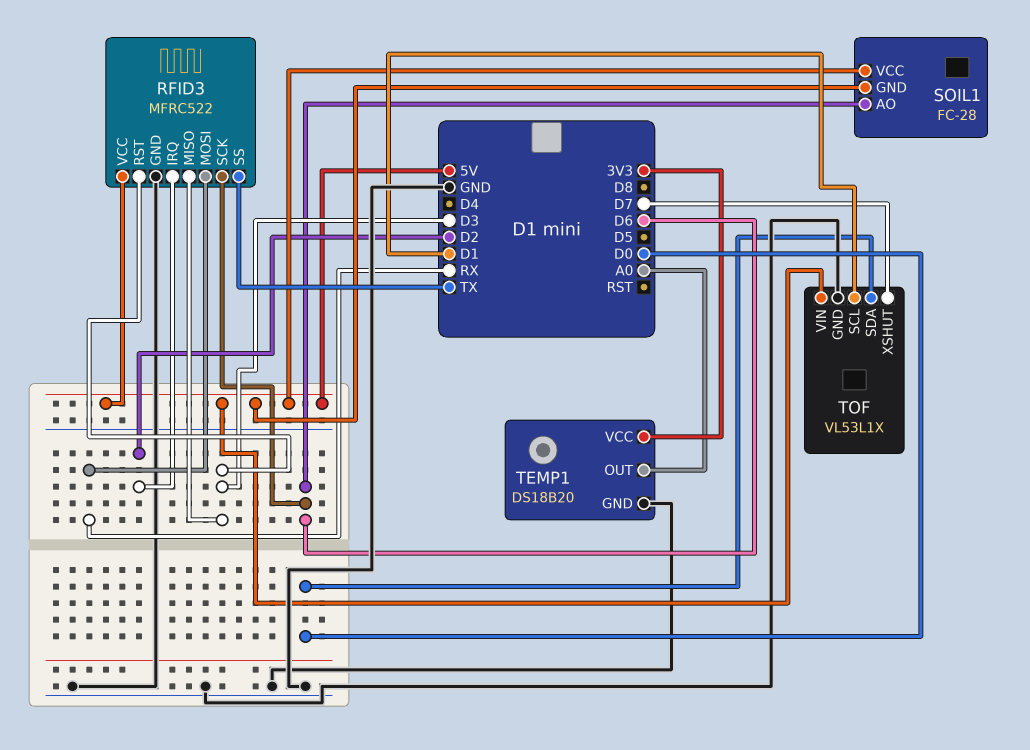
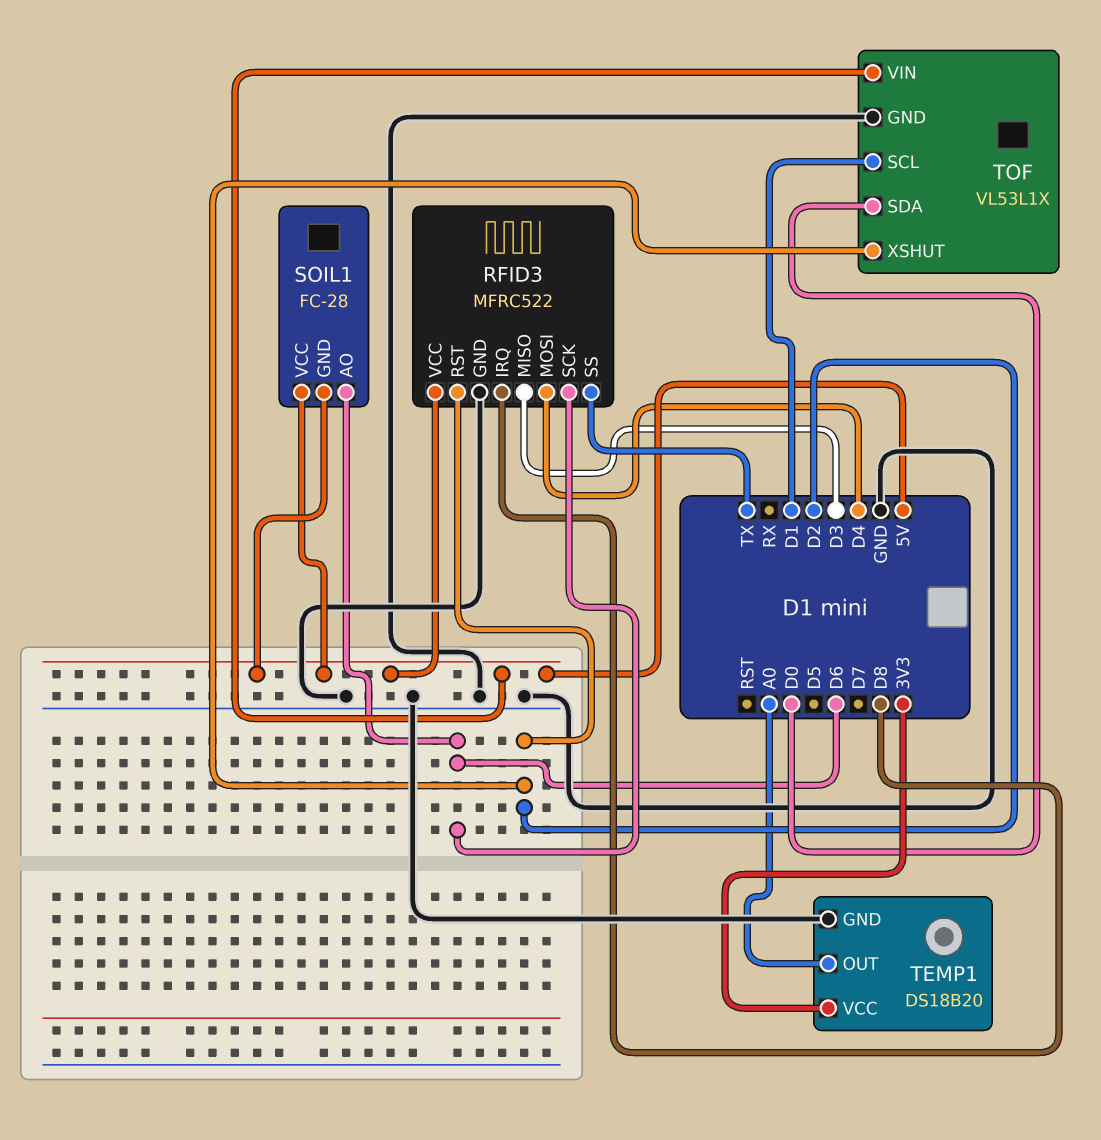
RFID3 pin IRQ: D2 -> D8
RFID3 pin MOSI: RX -> D4
RFID3 pin RST: D3 -> D2
TOF pin XSHUT: D7 -> D2

